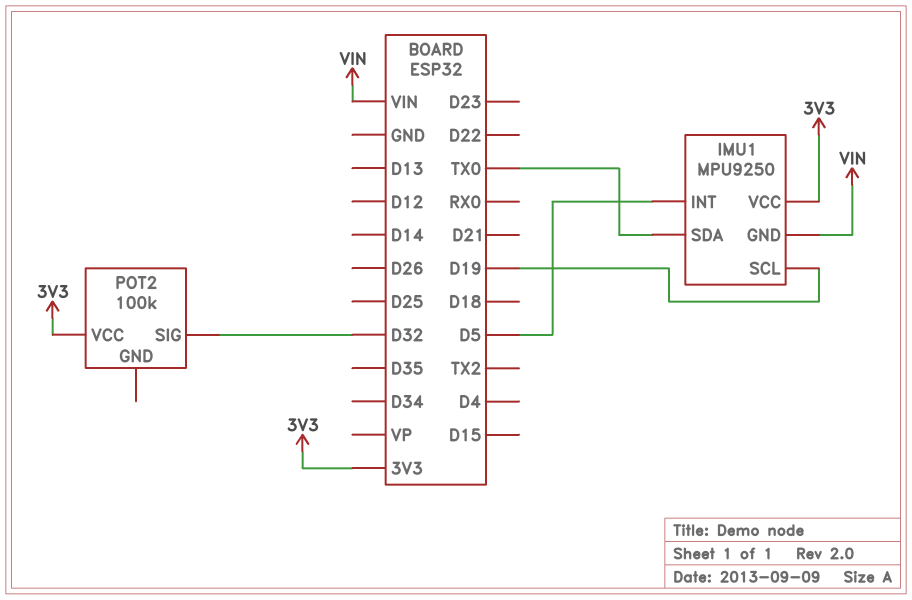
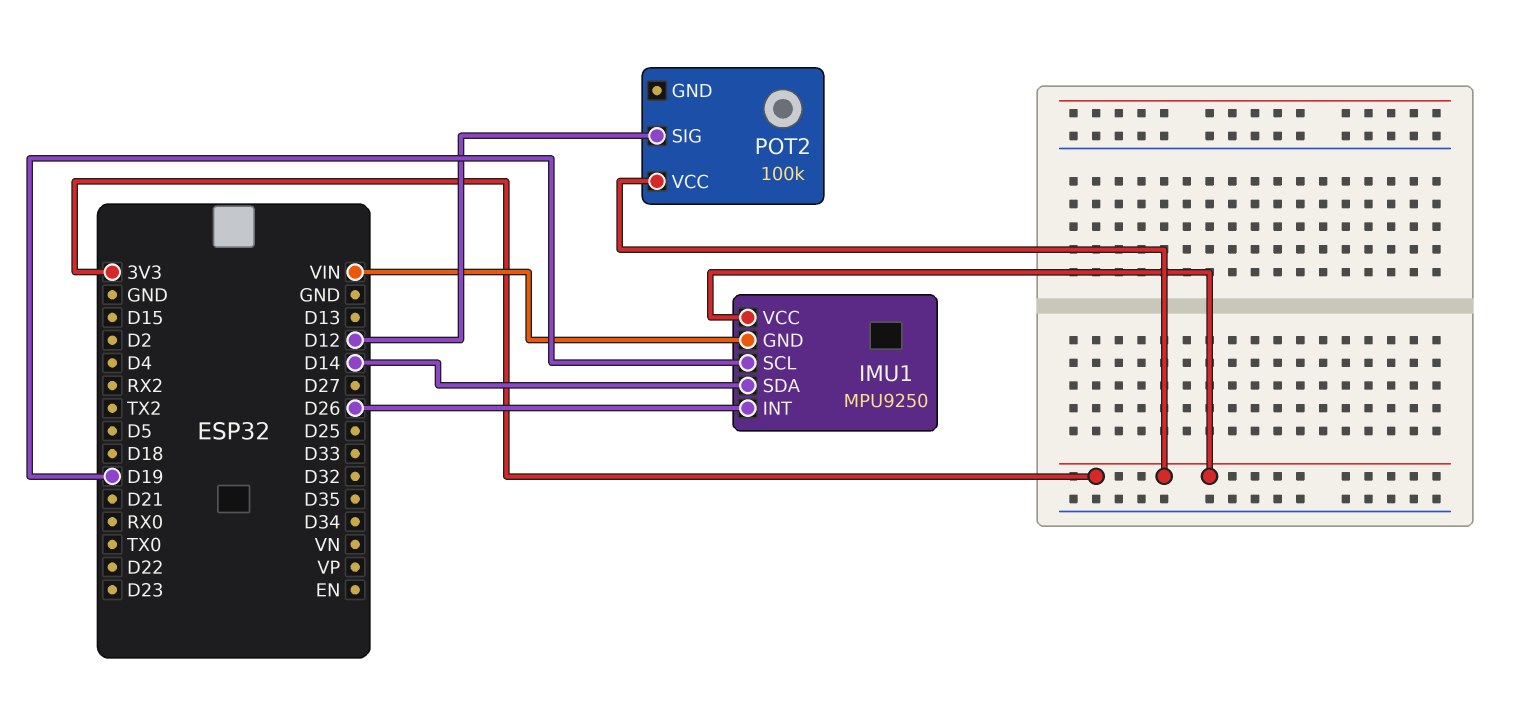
IMU1 pin INT: D5 -> D26
IMU1 pin SDA: TX0 -> D14
POT2 pin SIG: D32 -> D12

